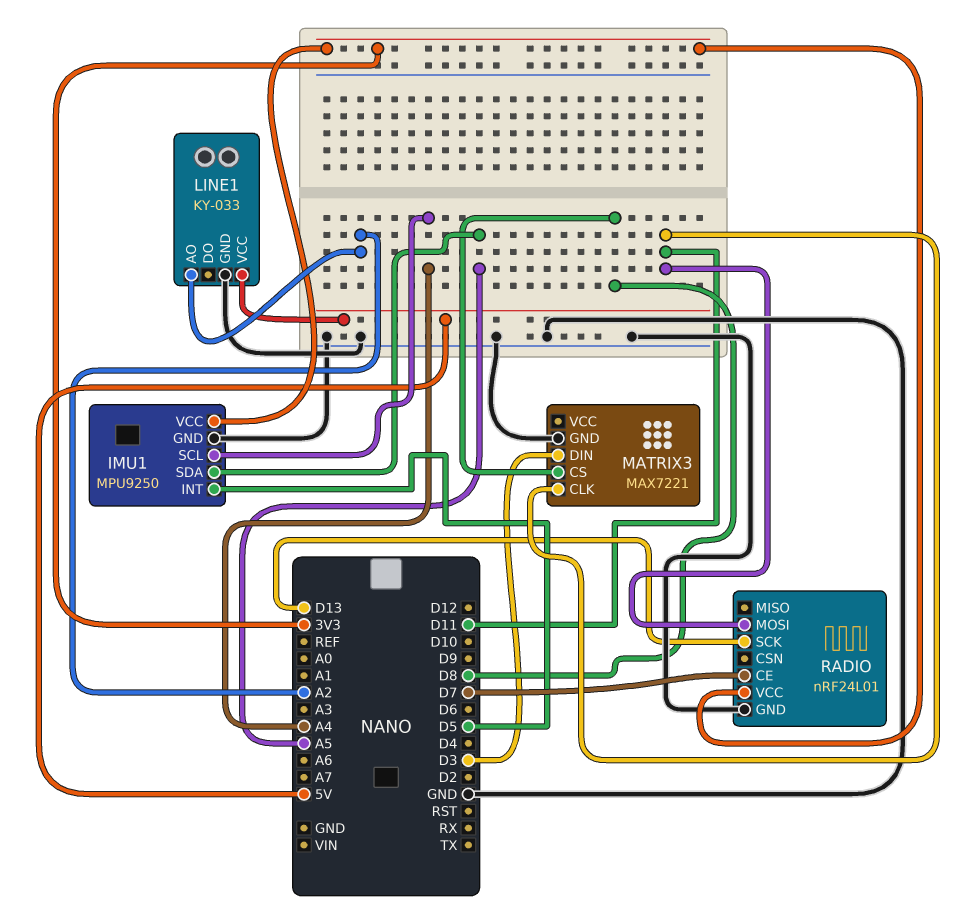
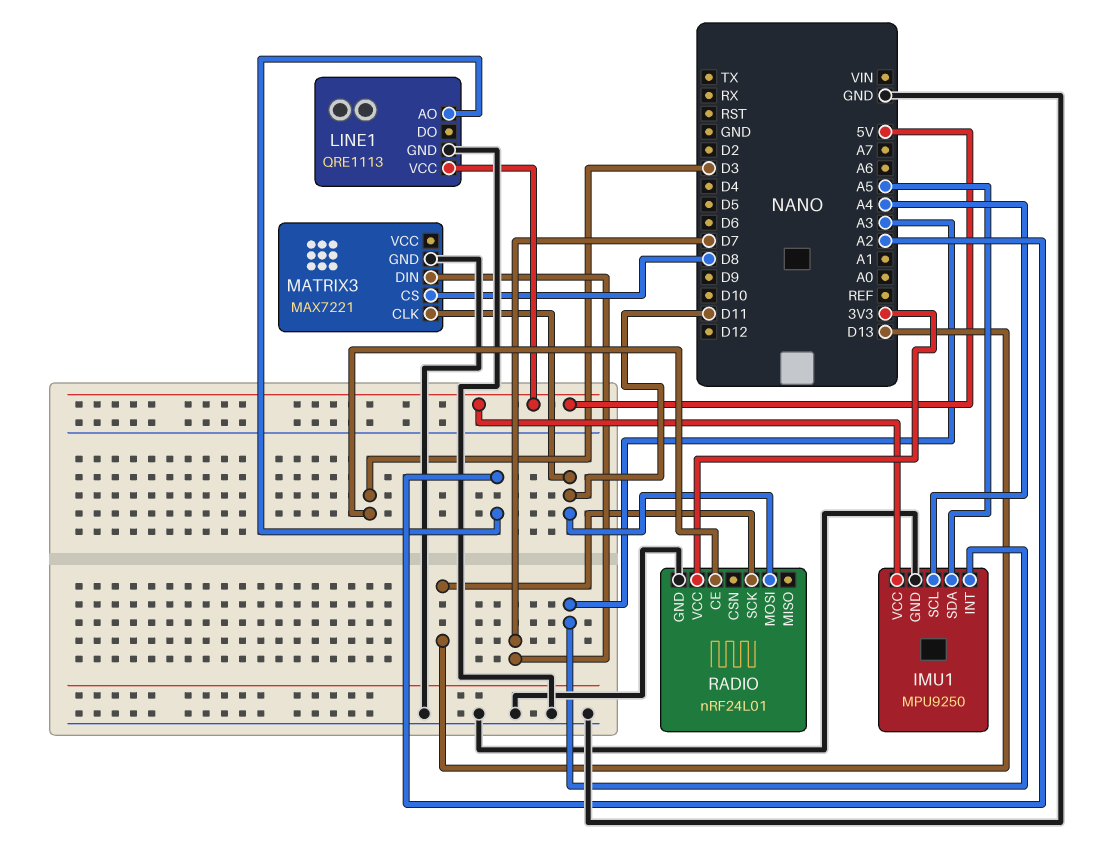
IMU1 pin INT: D5 -> A3
IMU1 pin VCC: 3V3 -> 5V
LINE1: KY-033 -> QRE1113
MATRIX3 pin DIN: D3 -> D7
RADIO pin CE: D7 -> D3

